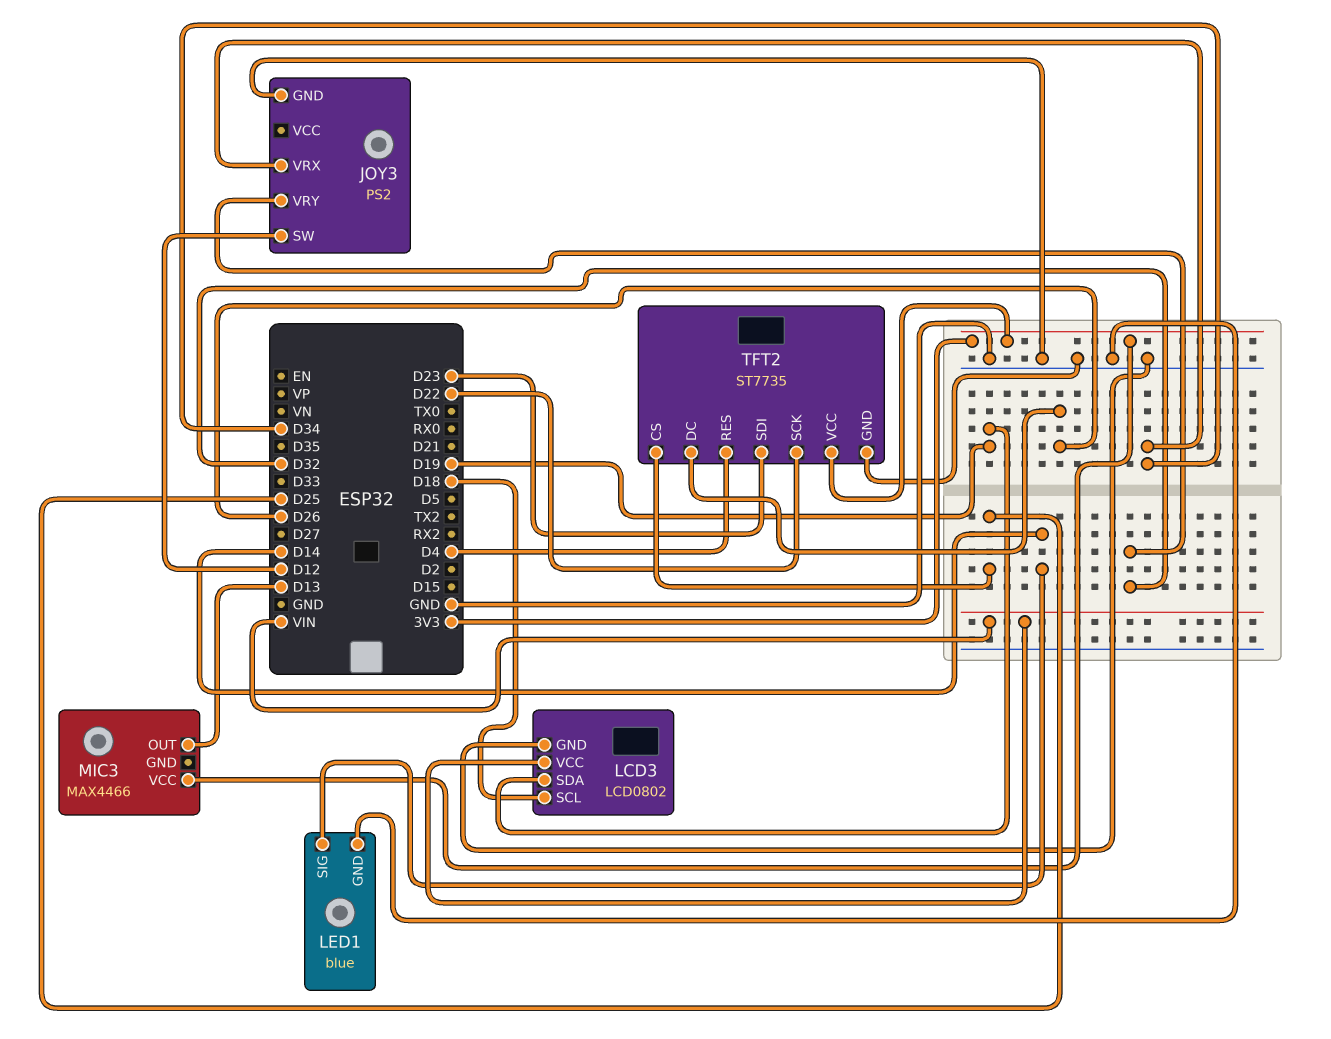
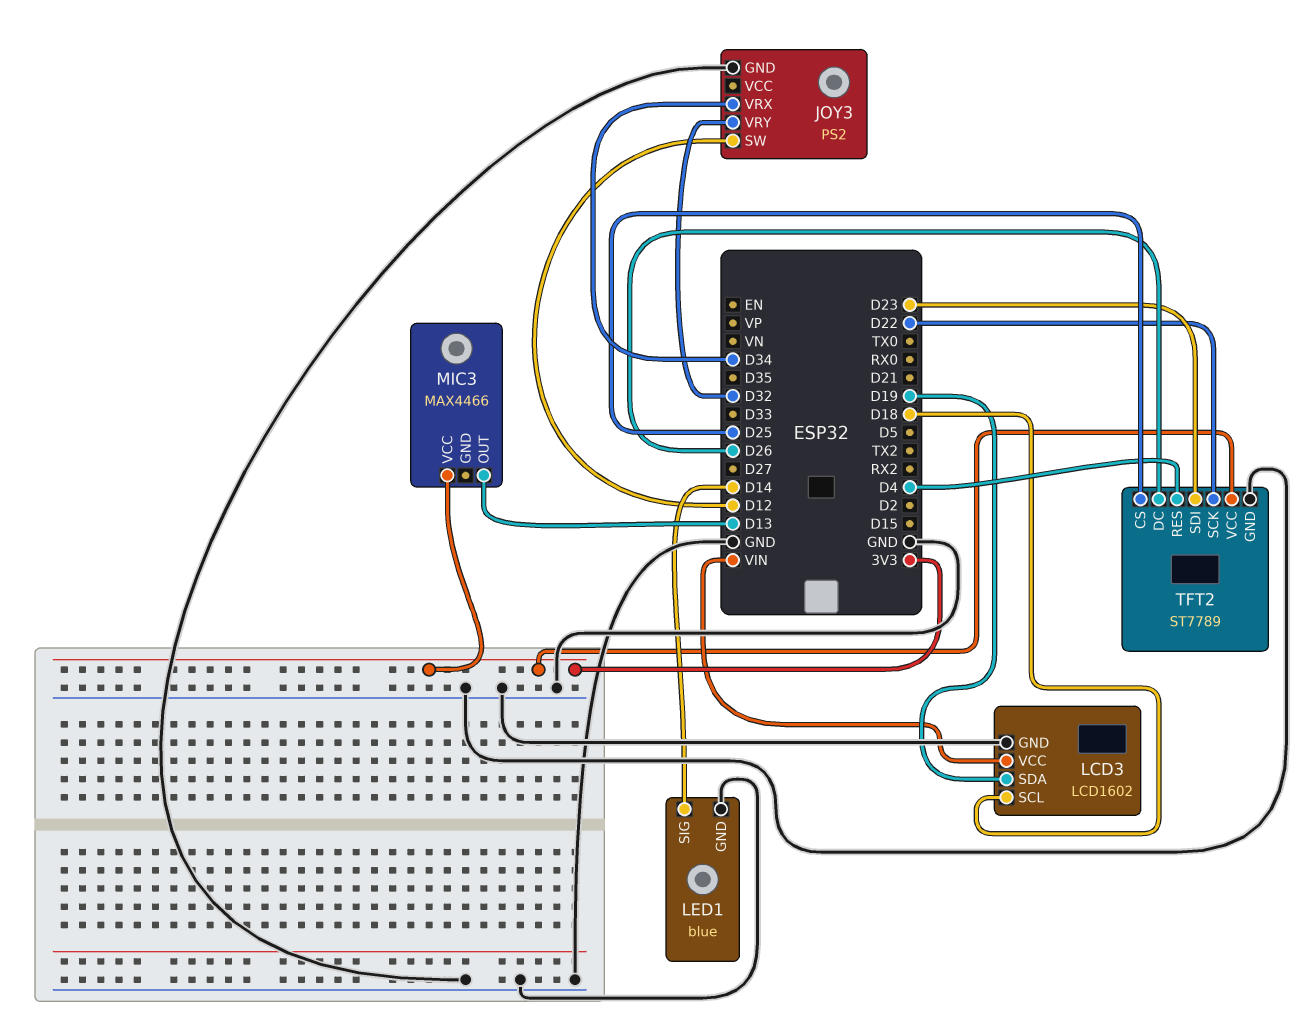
LCD3: LCD0802 -> LCD1602
TFT2: ST7735 -> ST7789

